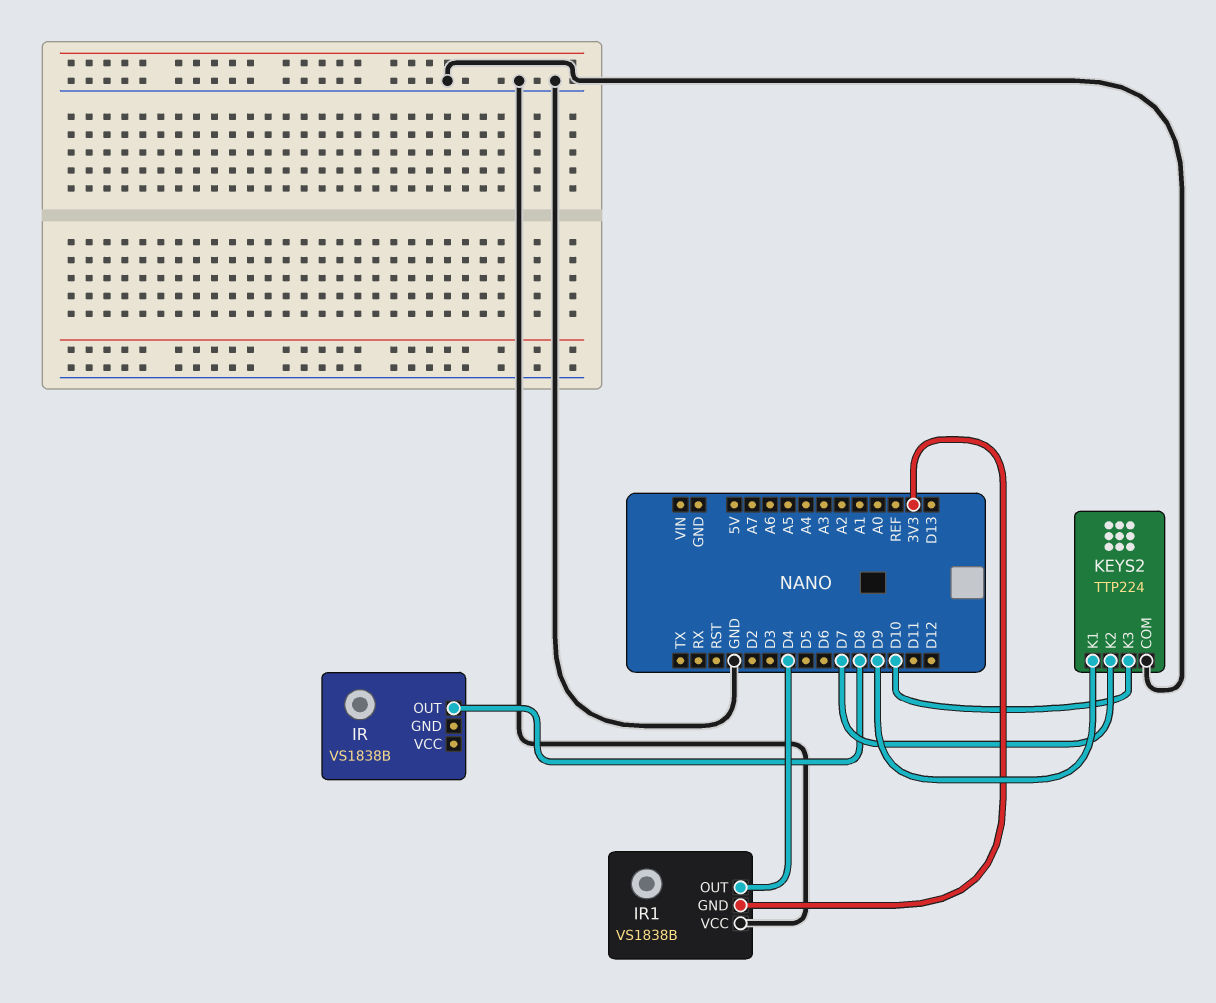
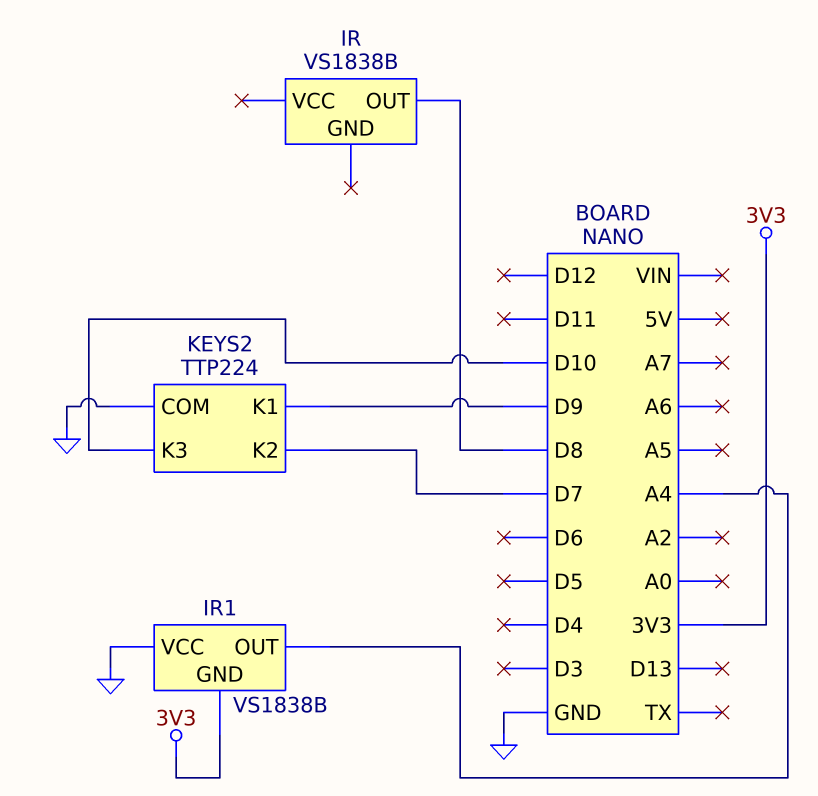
IR1 pin OUT: D4 -> A4

